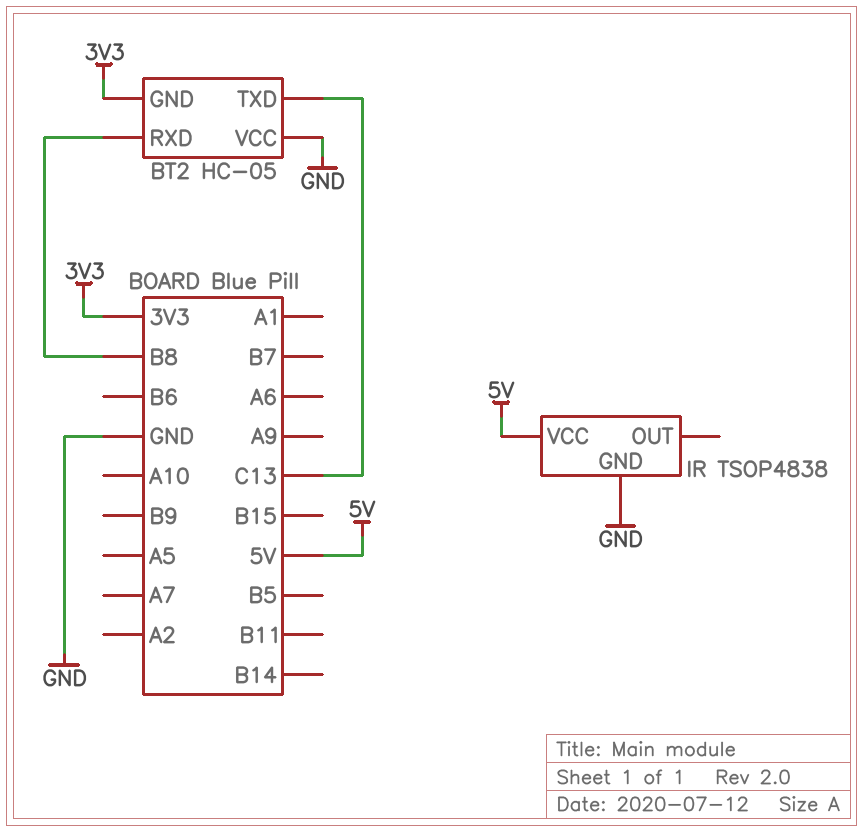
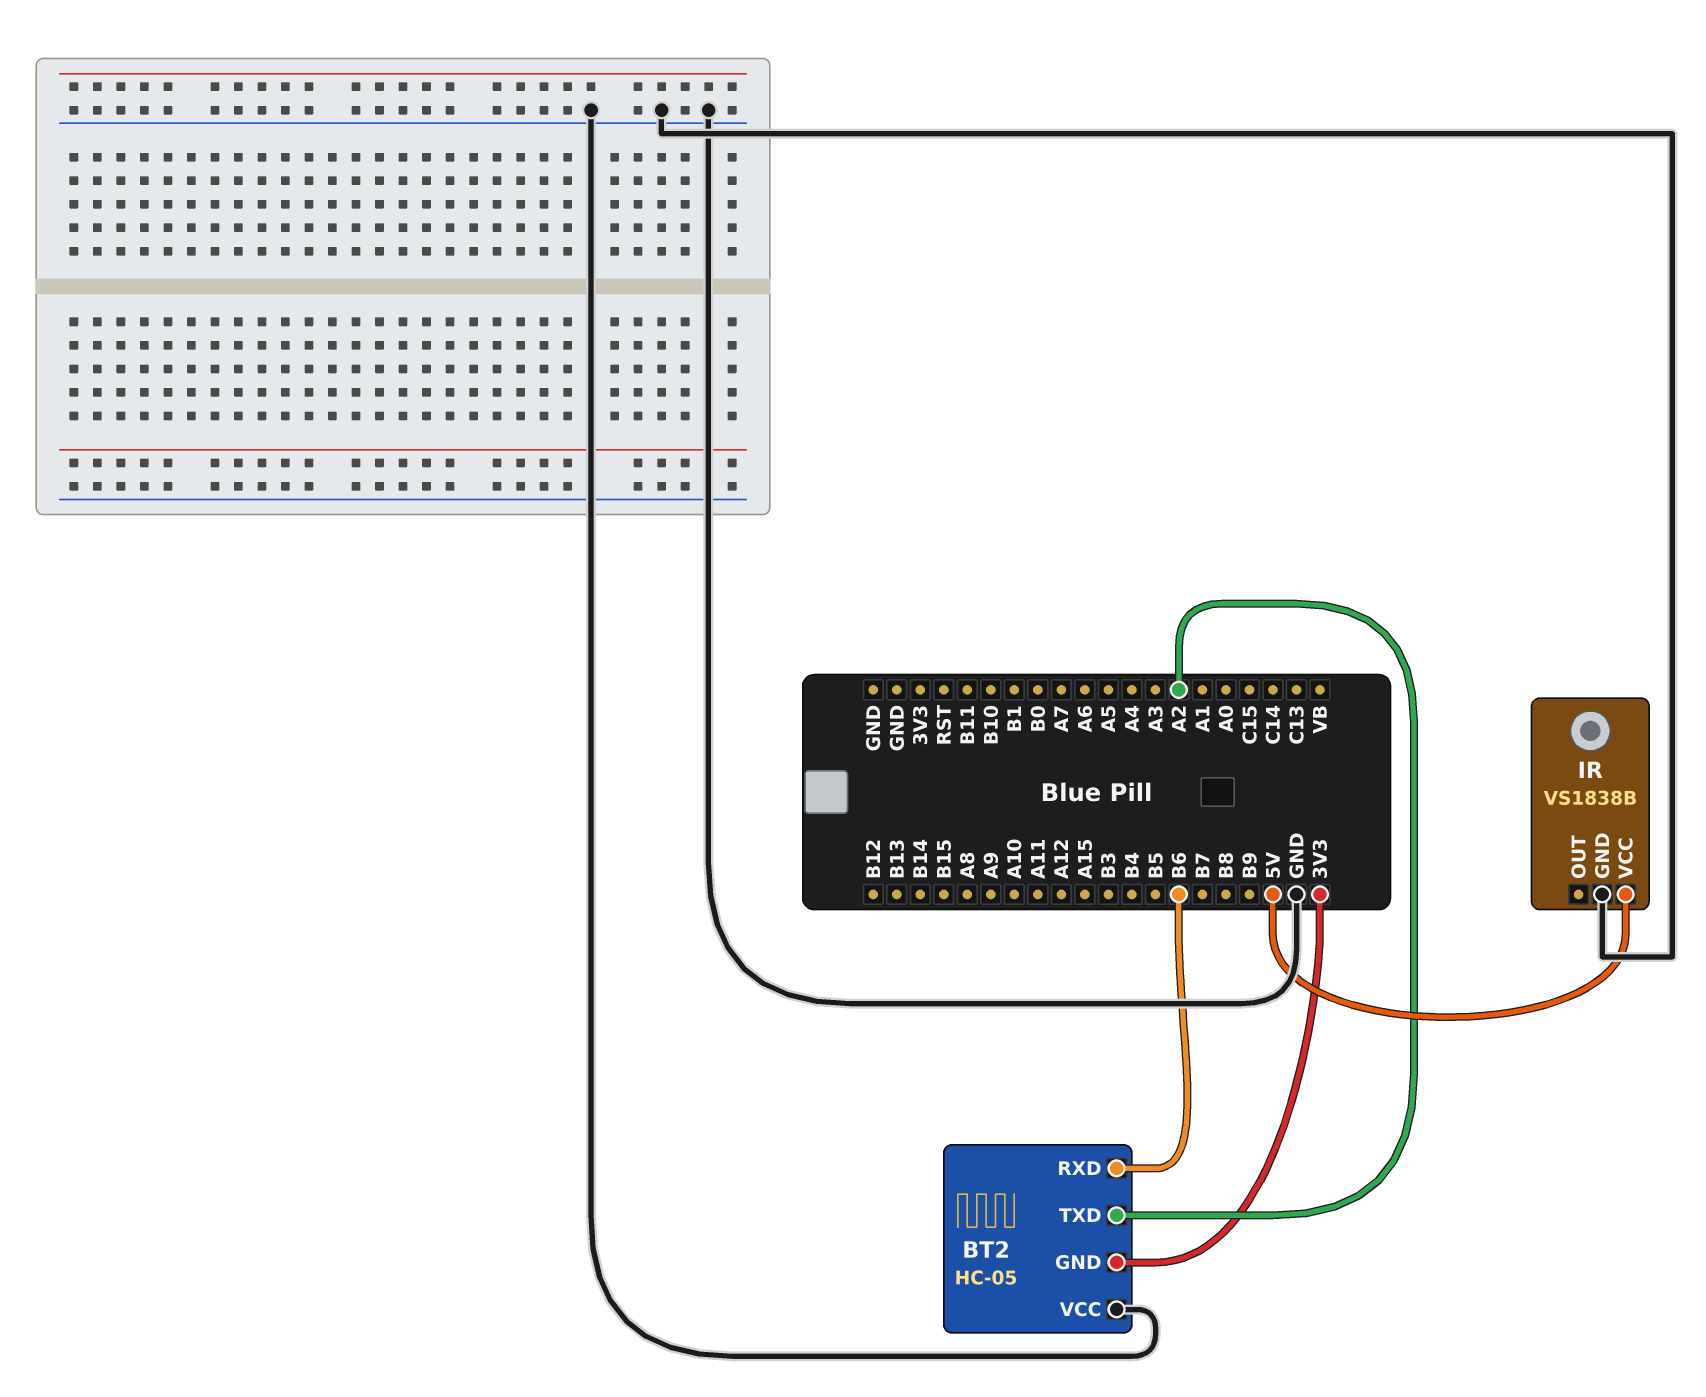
BT2 pin RXD: B8 -> B6
BT2 pin TXD: C13 -> A2
IR: TSOP4838 -> VS1838B

